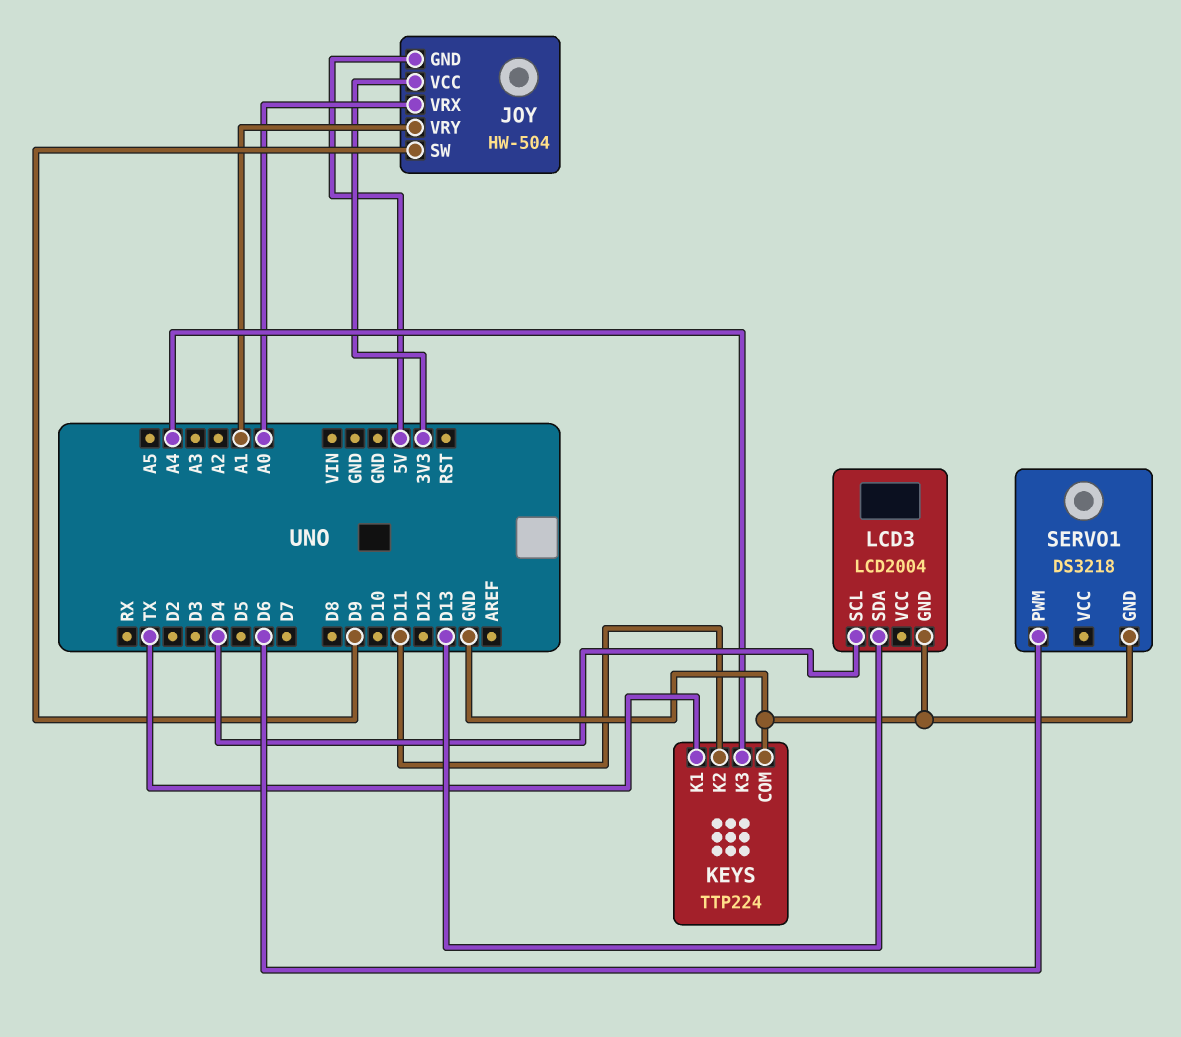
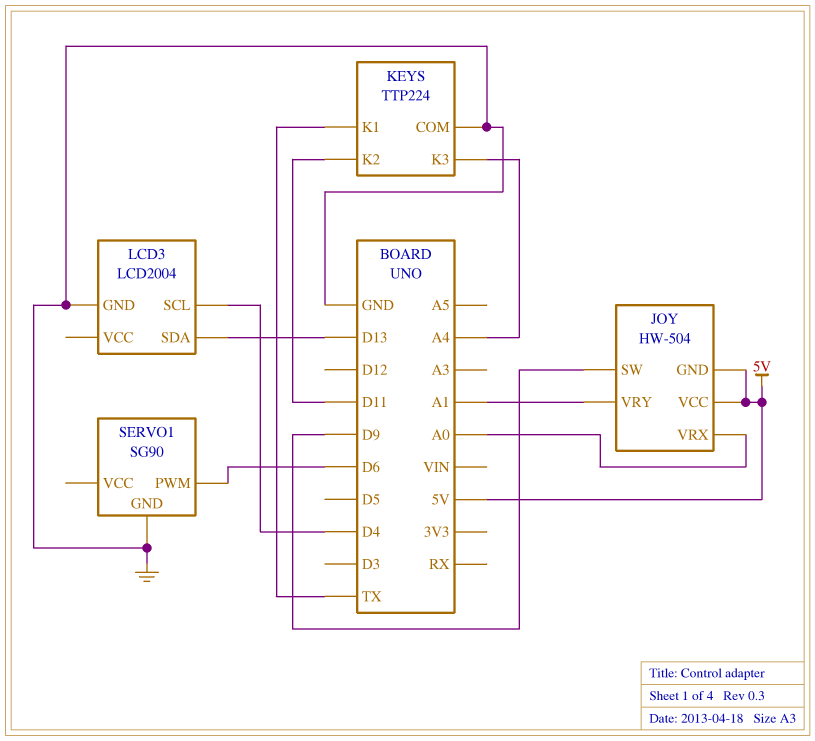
JOY pin VCC: 3V3 -> 5V
SERVO1: DS3218 -> SG90

